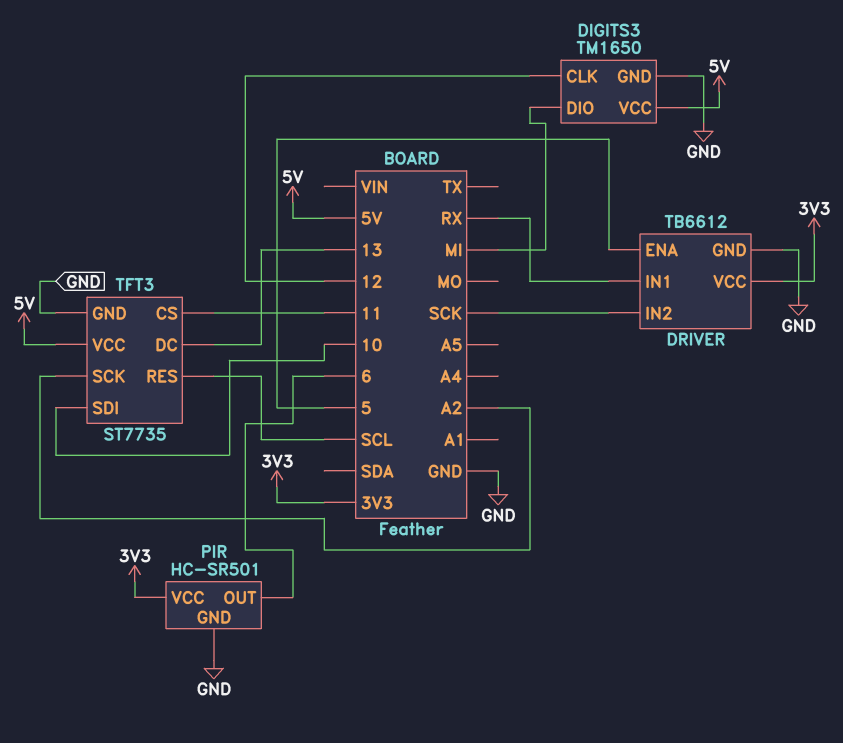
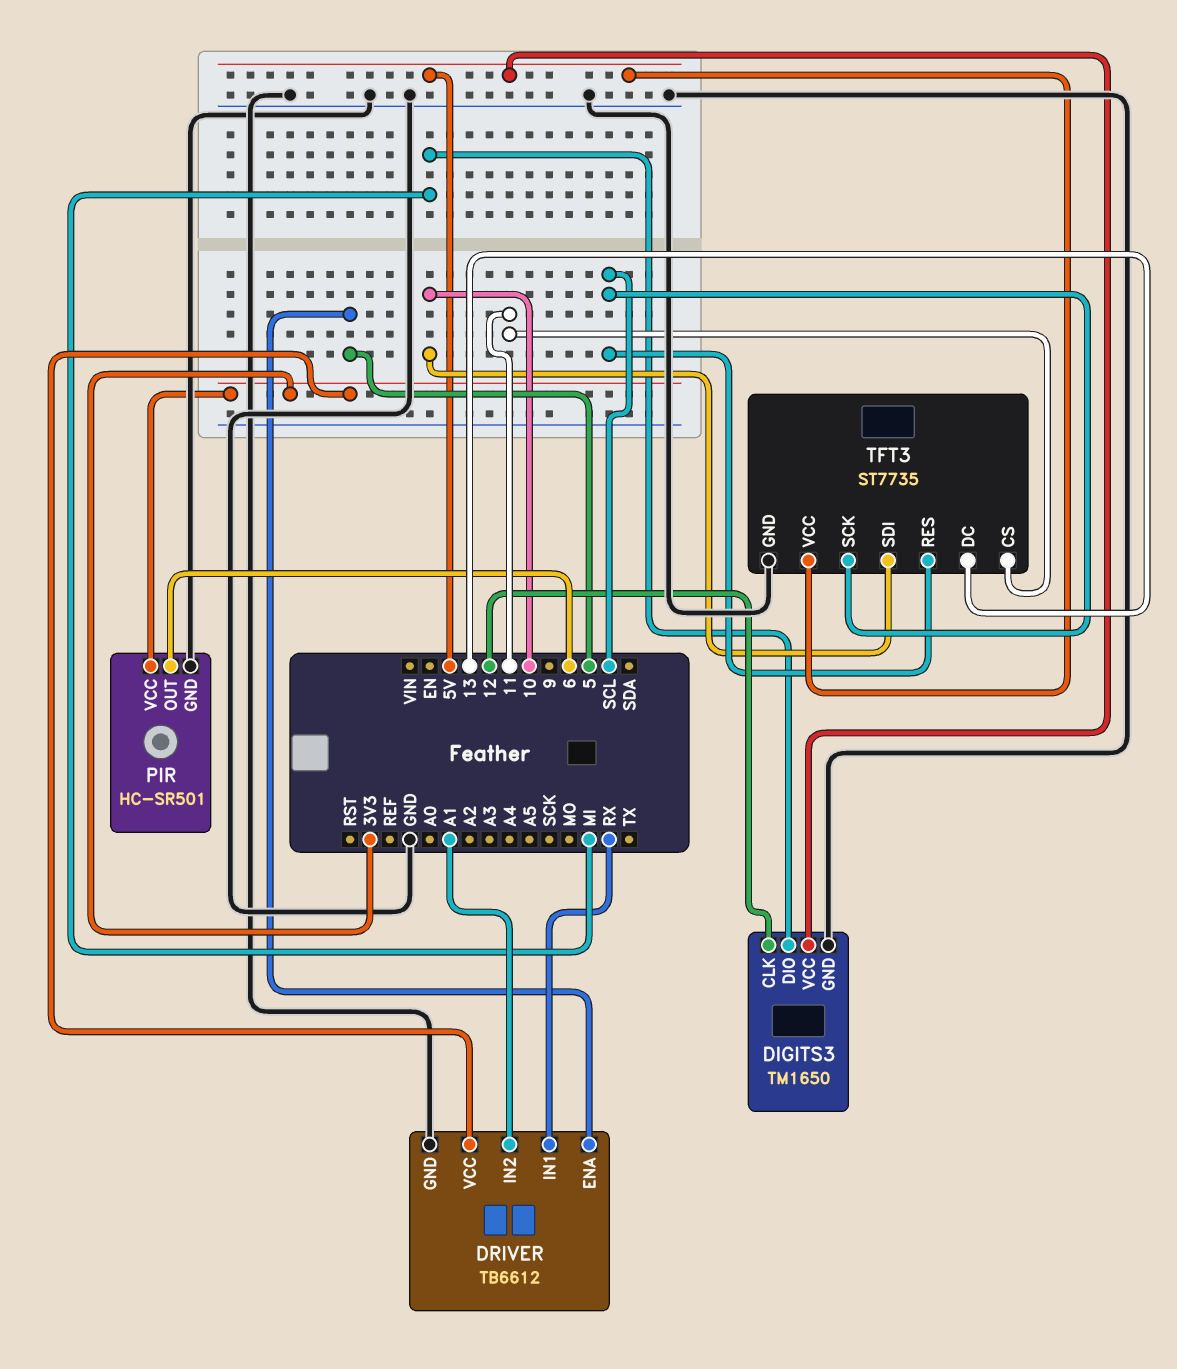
DRIVER pin IN2: SCK -> A1
TFT3 pin SCK: A2 -> SCL

